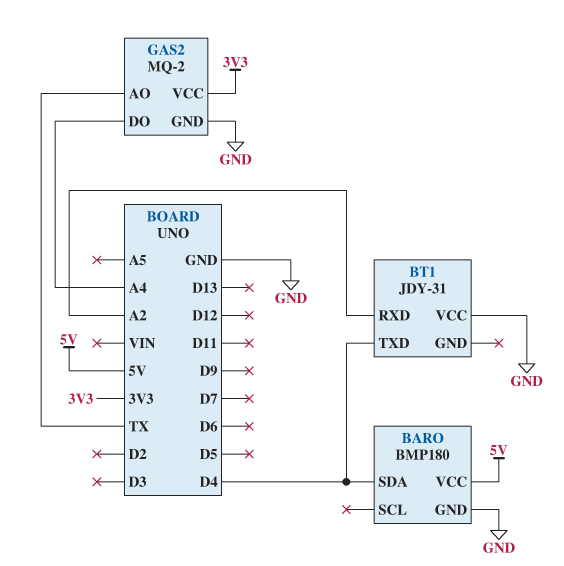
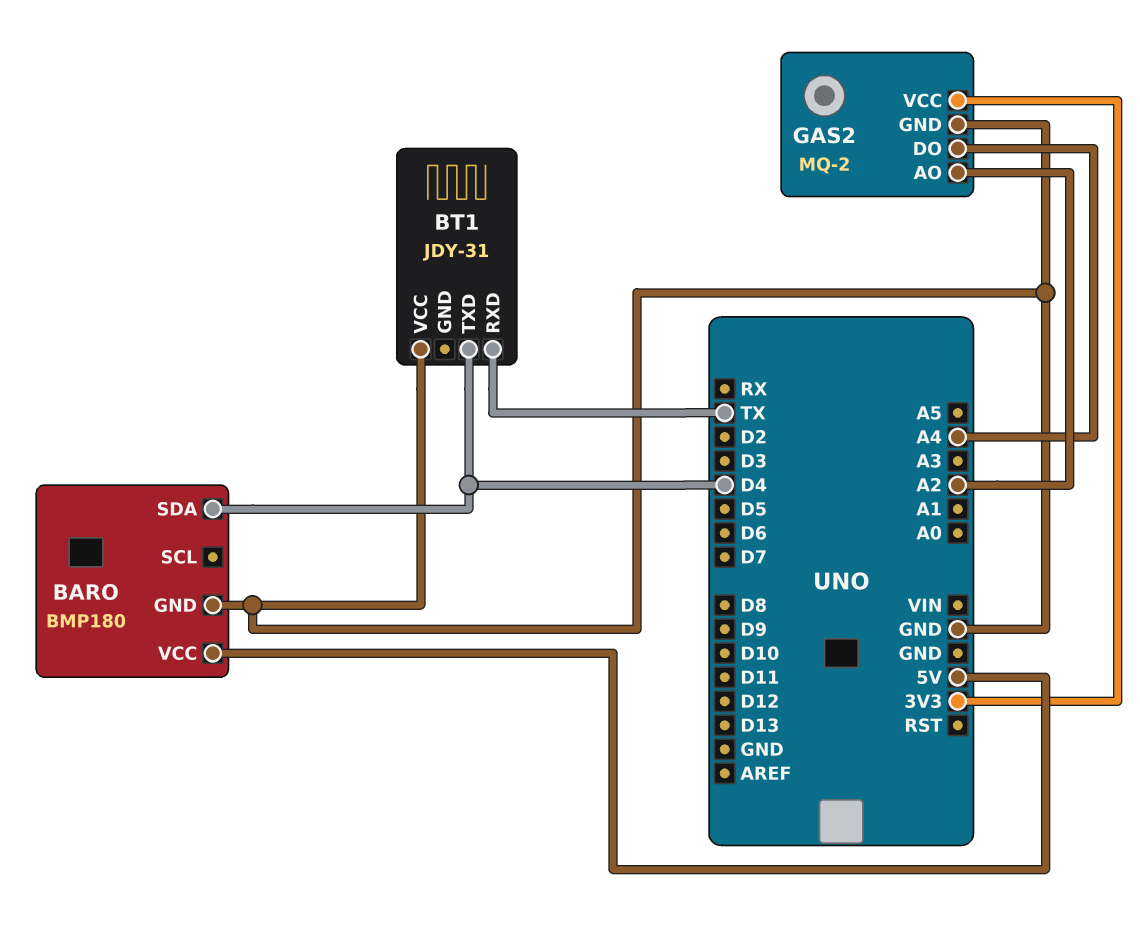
BT1 pin RXD: A2 -> TX
GAS2 pin AO: TX -> A2

